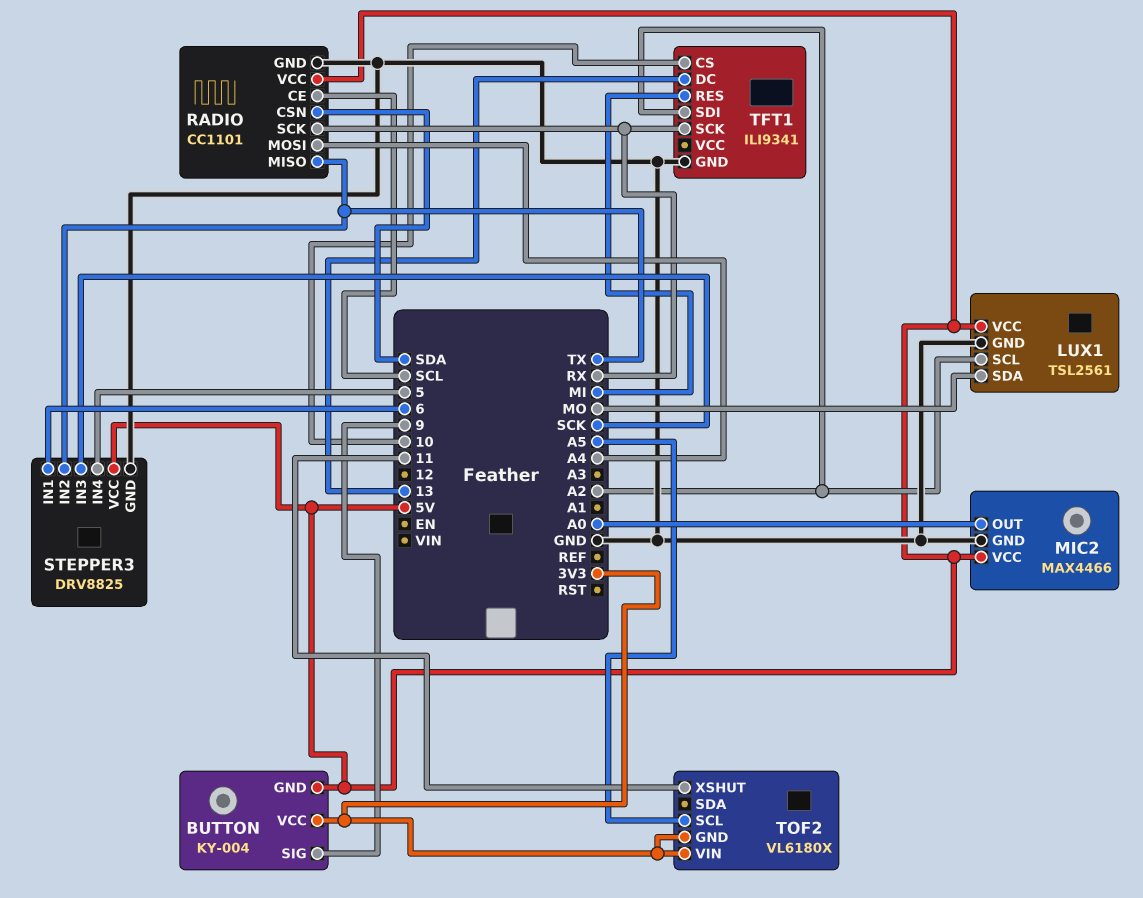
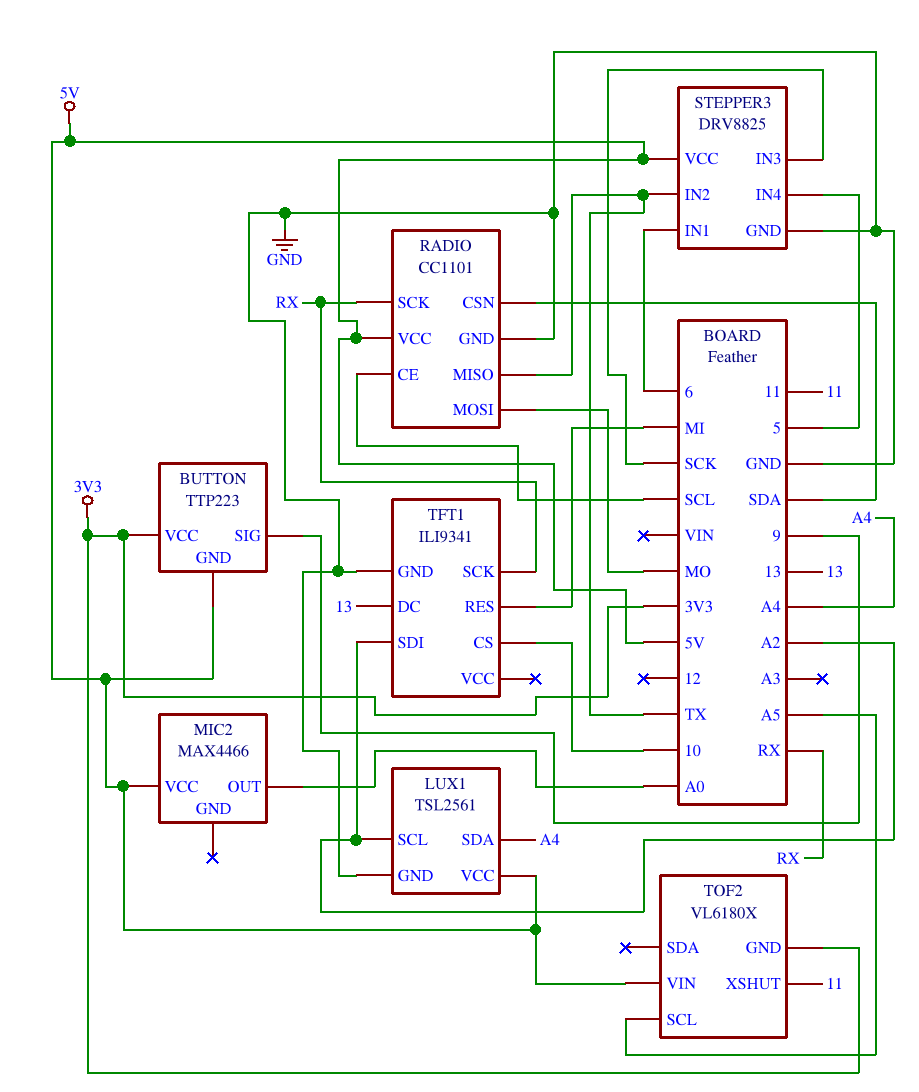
BUTTON: KY-004 -> TTP223
LUX1 pin SDA: MO -> A4
MIC2 pin GND: GND -> none
RADIO pin MOSI: A4 -> MO
TOF2 pin VIN: 3V3 -> 5V

